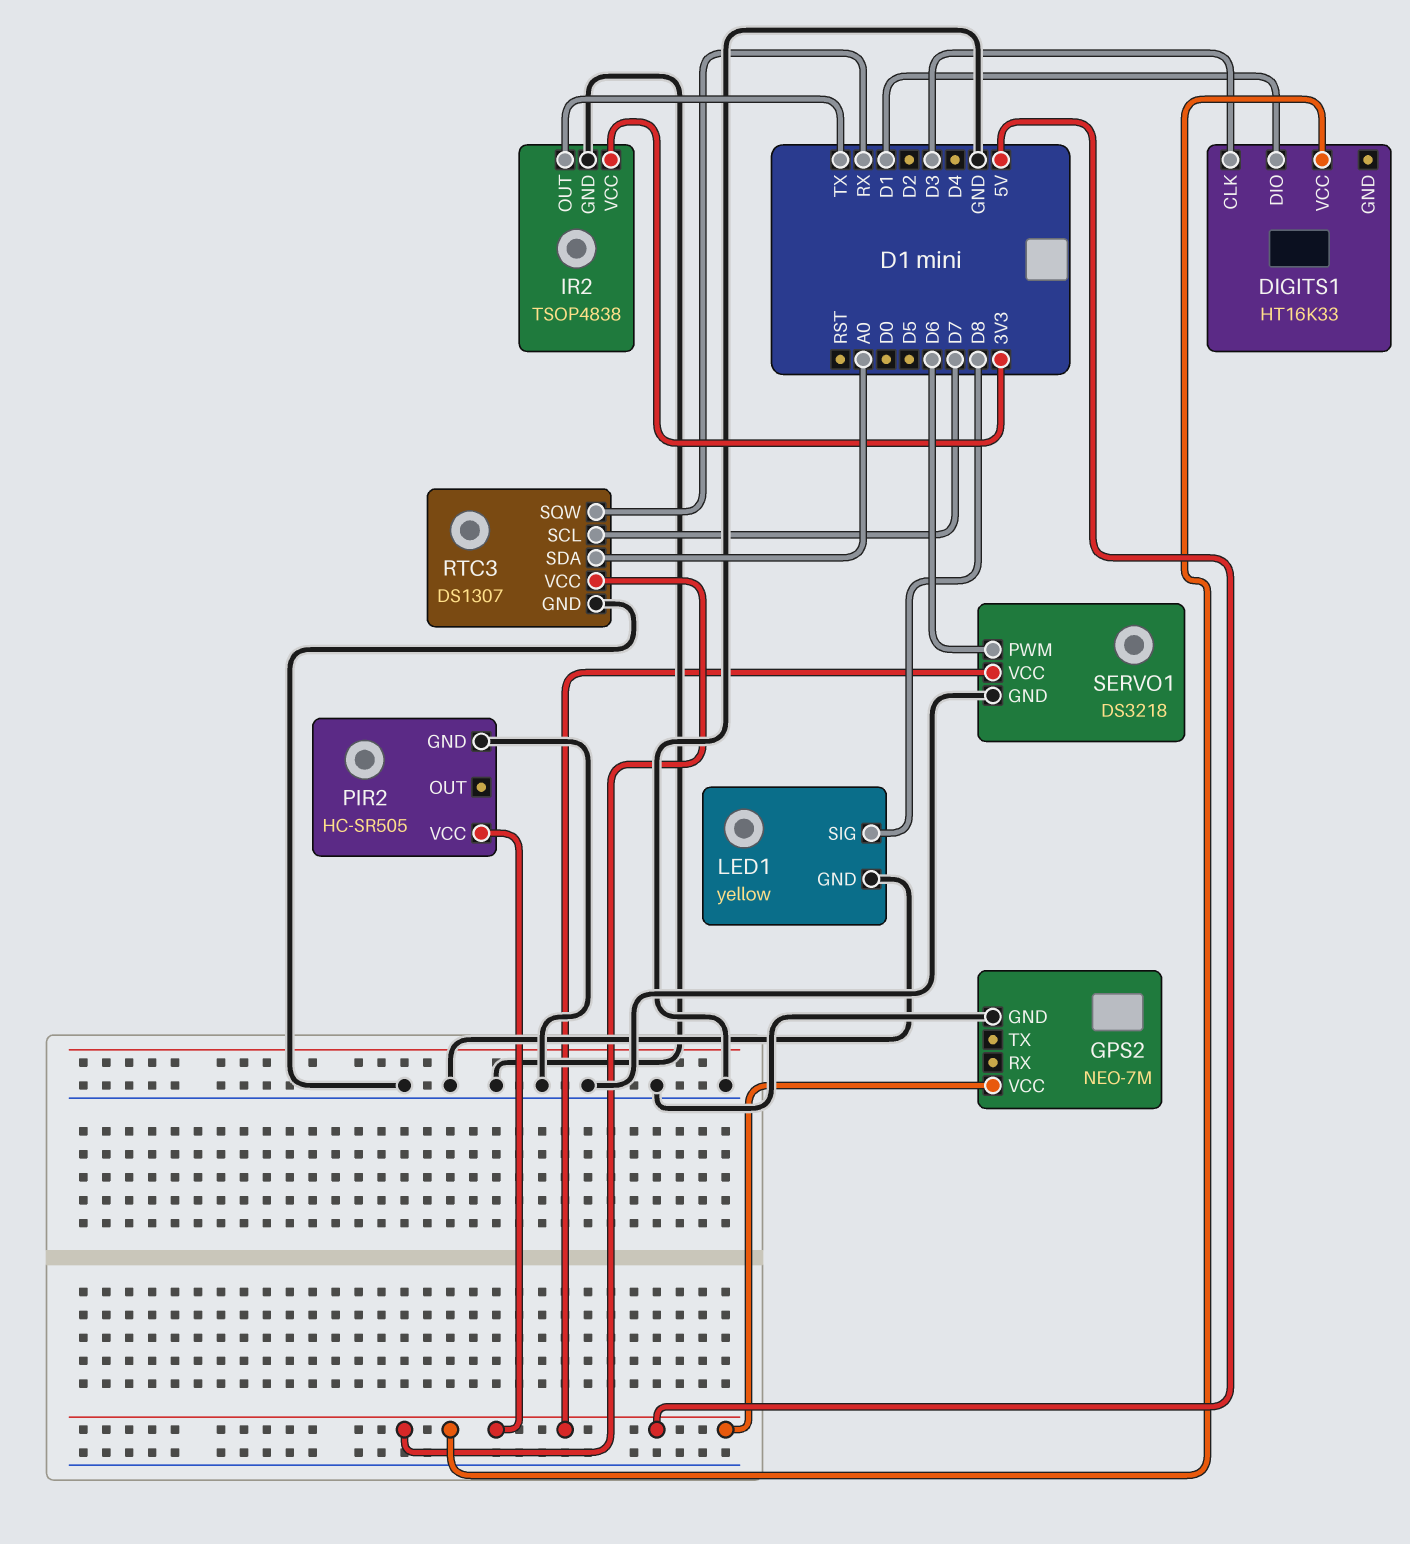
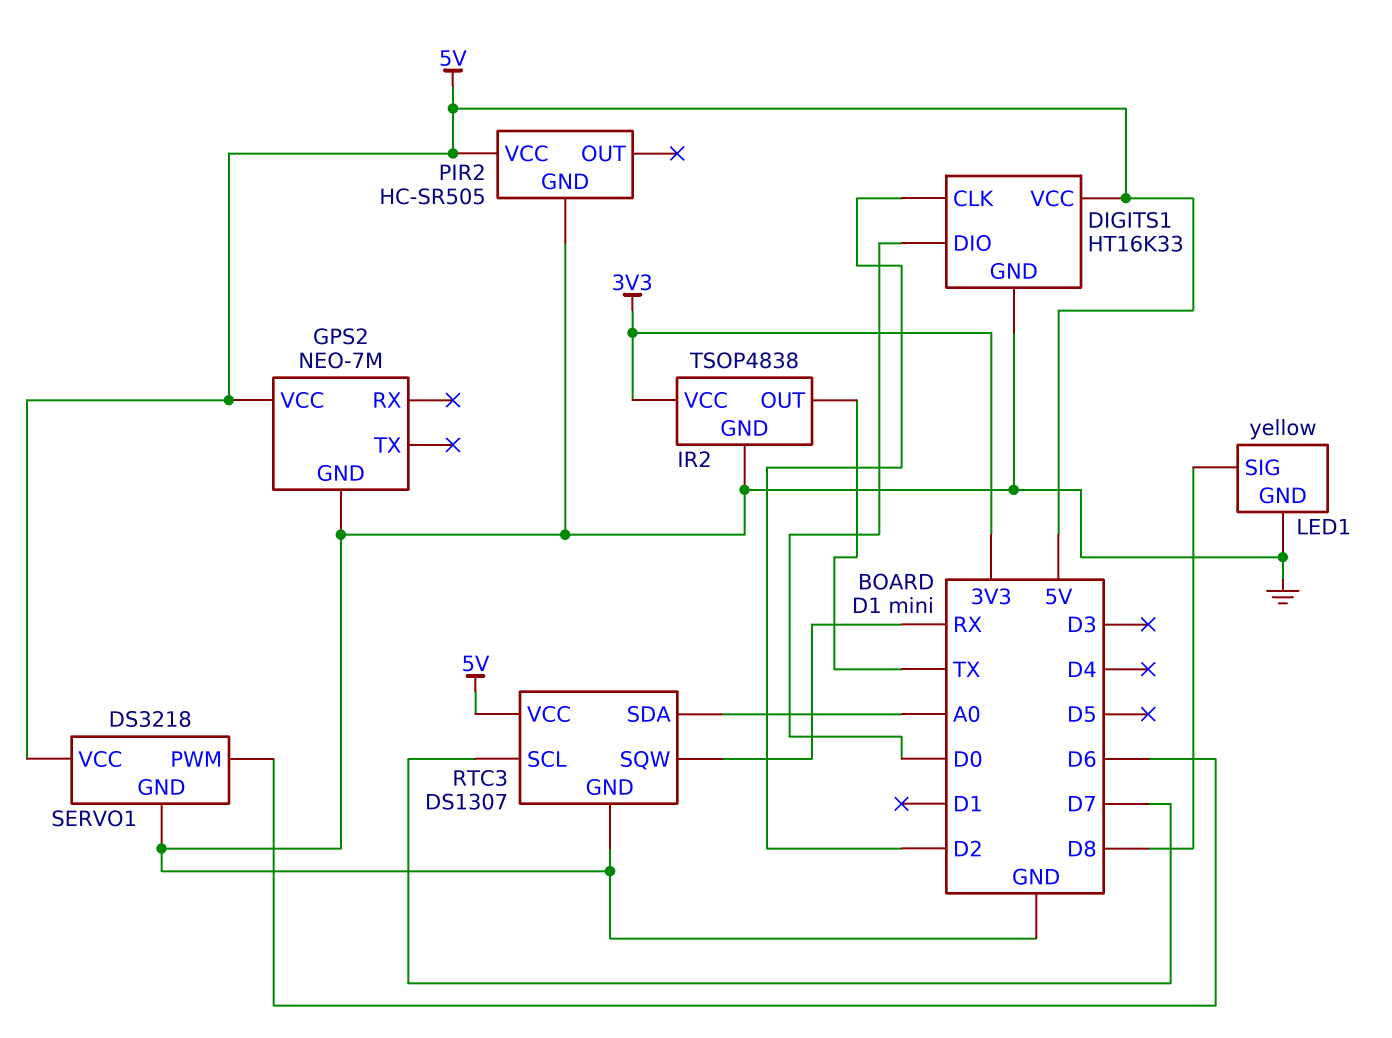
DIGITS1 pin CLK: D3 -> D2
DIGITS1 pin DIO: D1 -> D0
DIGITS1 pin GND: none -> GND

